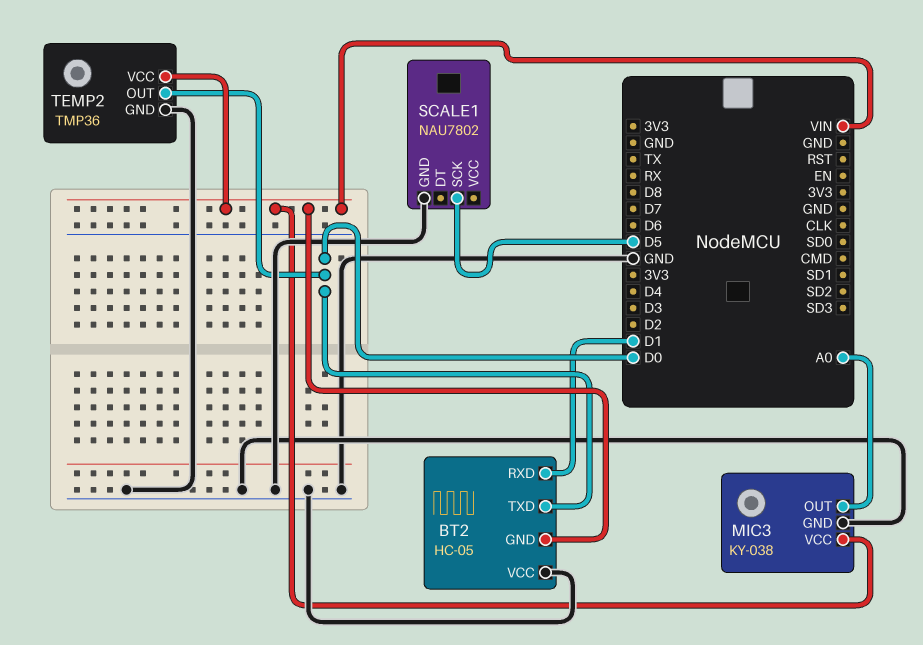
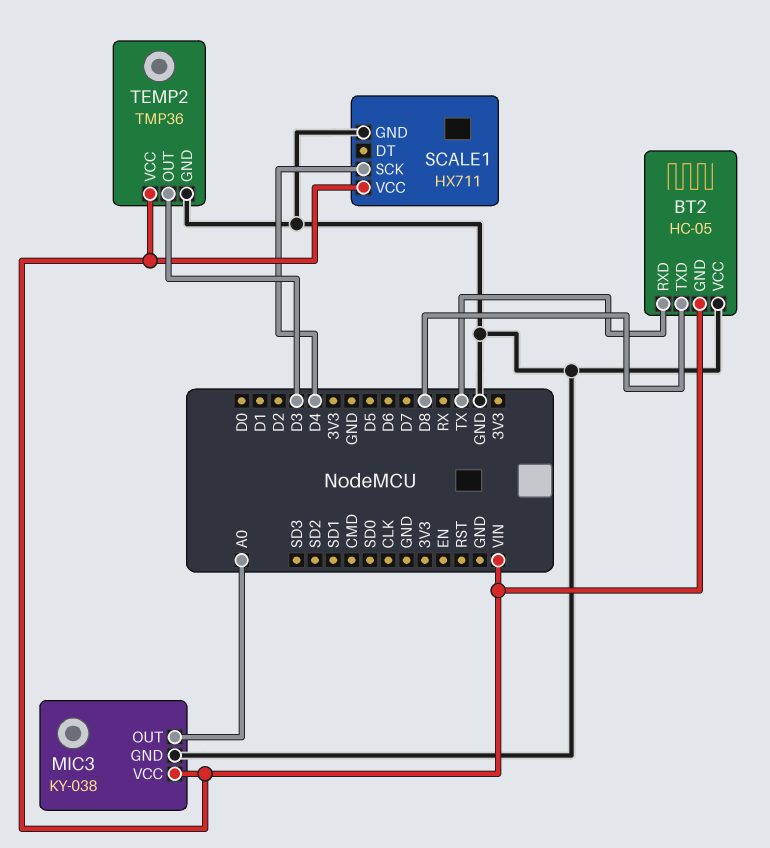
BT2 pin RXD: D1 -> TX
BT2 pin TXD: D0 -> D8
SCALE1: NAU7802 -> HX711
SCALE1 pin SCK: D5 -> D4
SCALE1 pin VCC: none -> VIN
TEMP2 pin OUT: D0 -> D3

